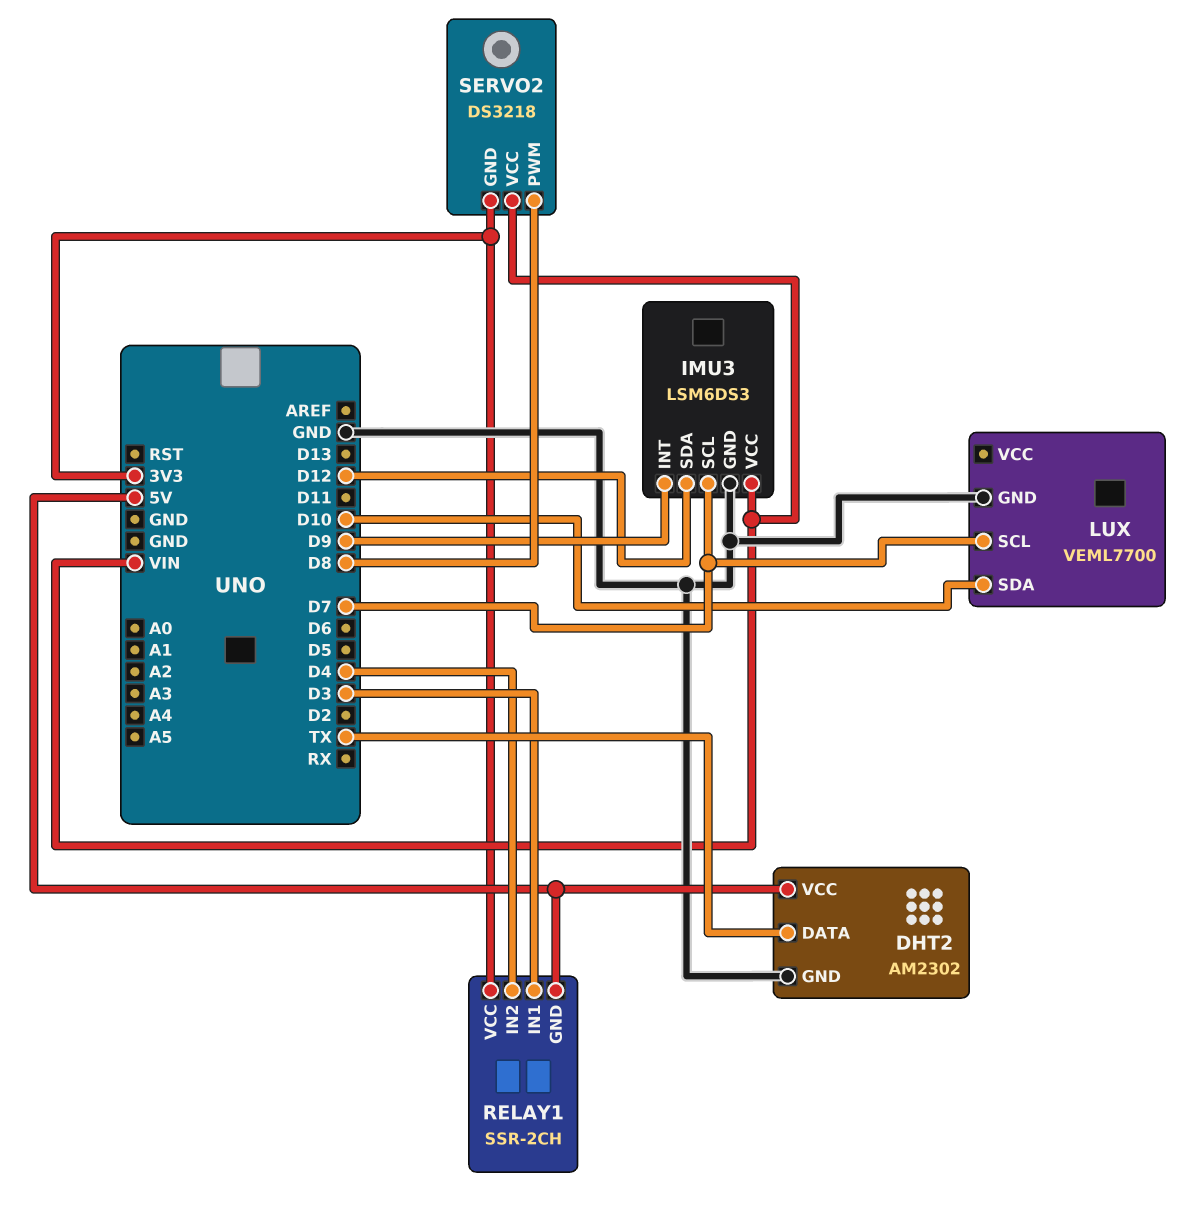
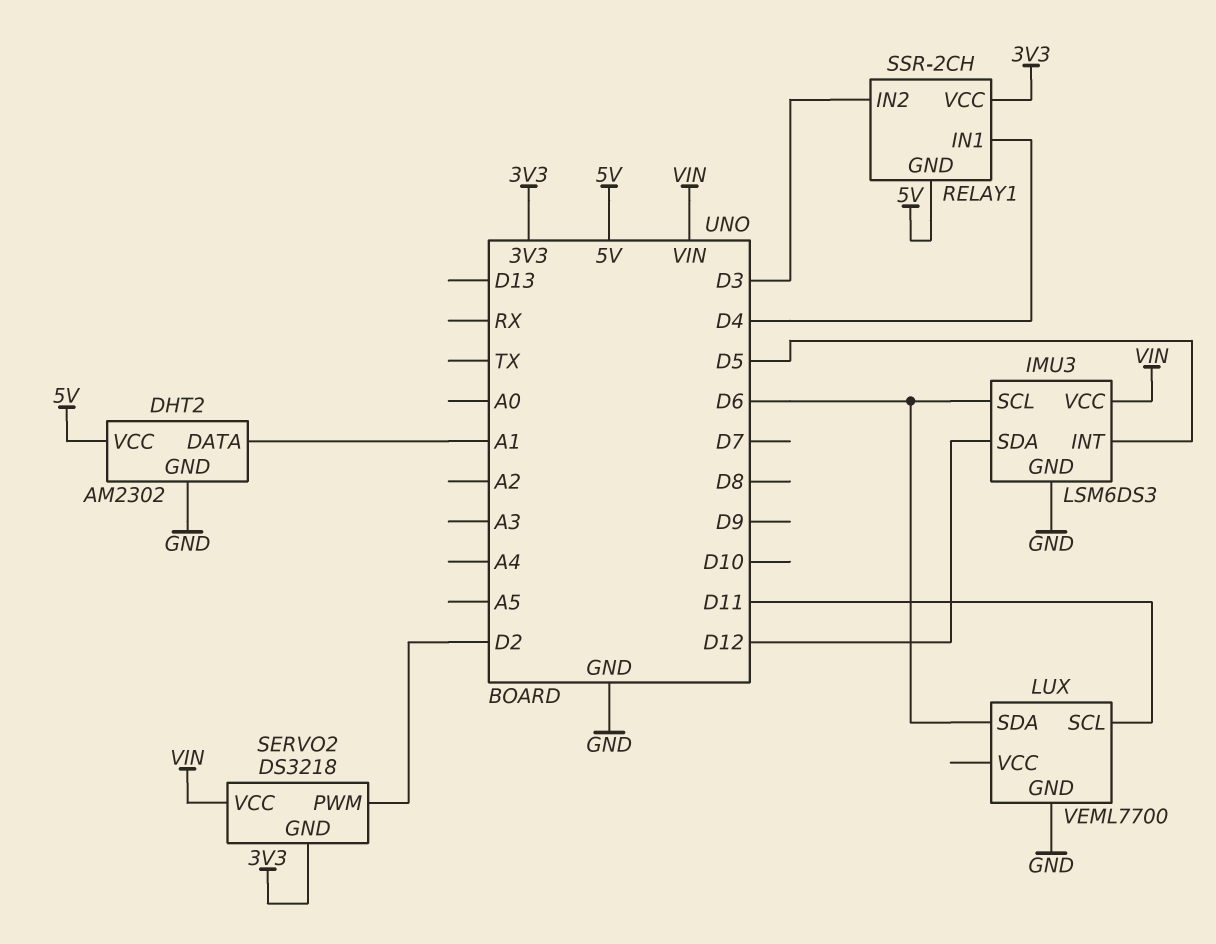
DHT2 pin DATA: TX -> A1
IMU3 pin INT: D9 -> D5
IMU3 pin SCL: D7 -> D6
LUX pin SCL: D7 -> D11
LUX pin SDA: D10 -> D6
RELAY1 pin IN1: D3 -> D4
RELAY1 pin IN2: D4 -> D3
SERVO2 pin PWM: D8 -> D2

